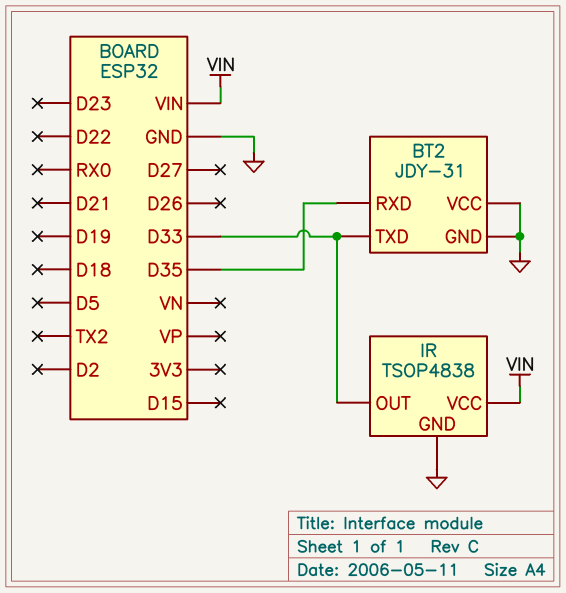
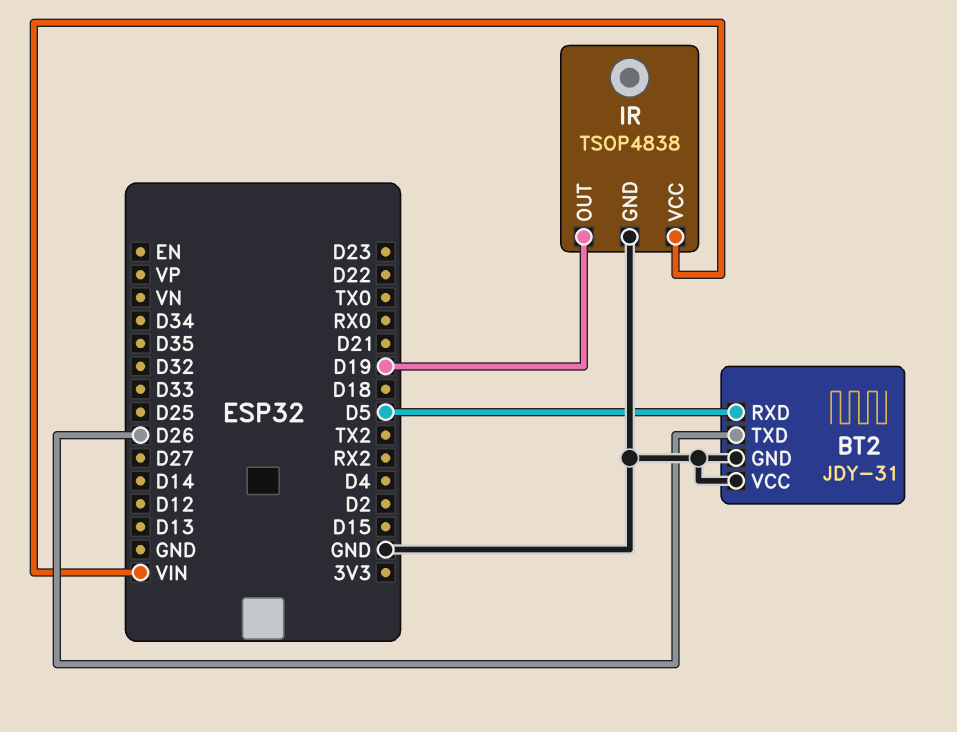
BT2 pin RXD: D35 -> D5
BT2 pin TXD: D33 -> D26
IR pin OUT: D33 -> D19

